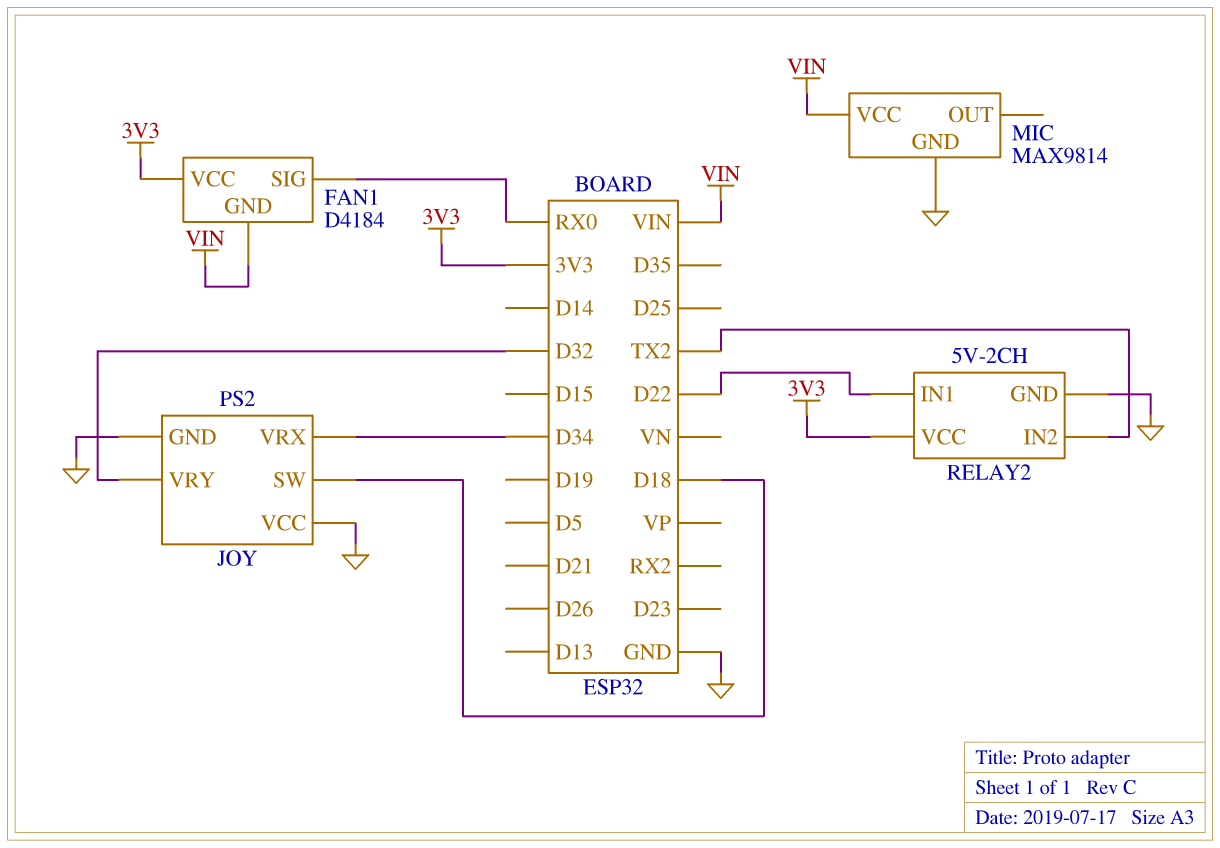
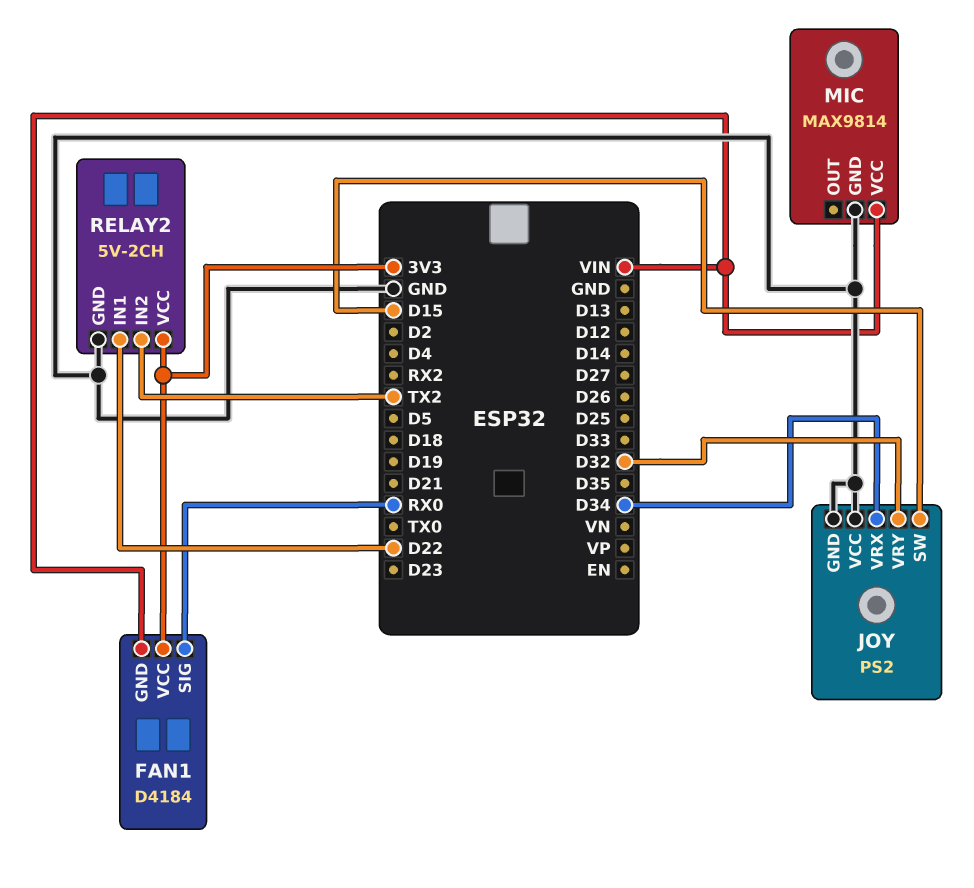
JOY pin SW: D18 -> D15

